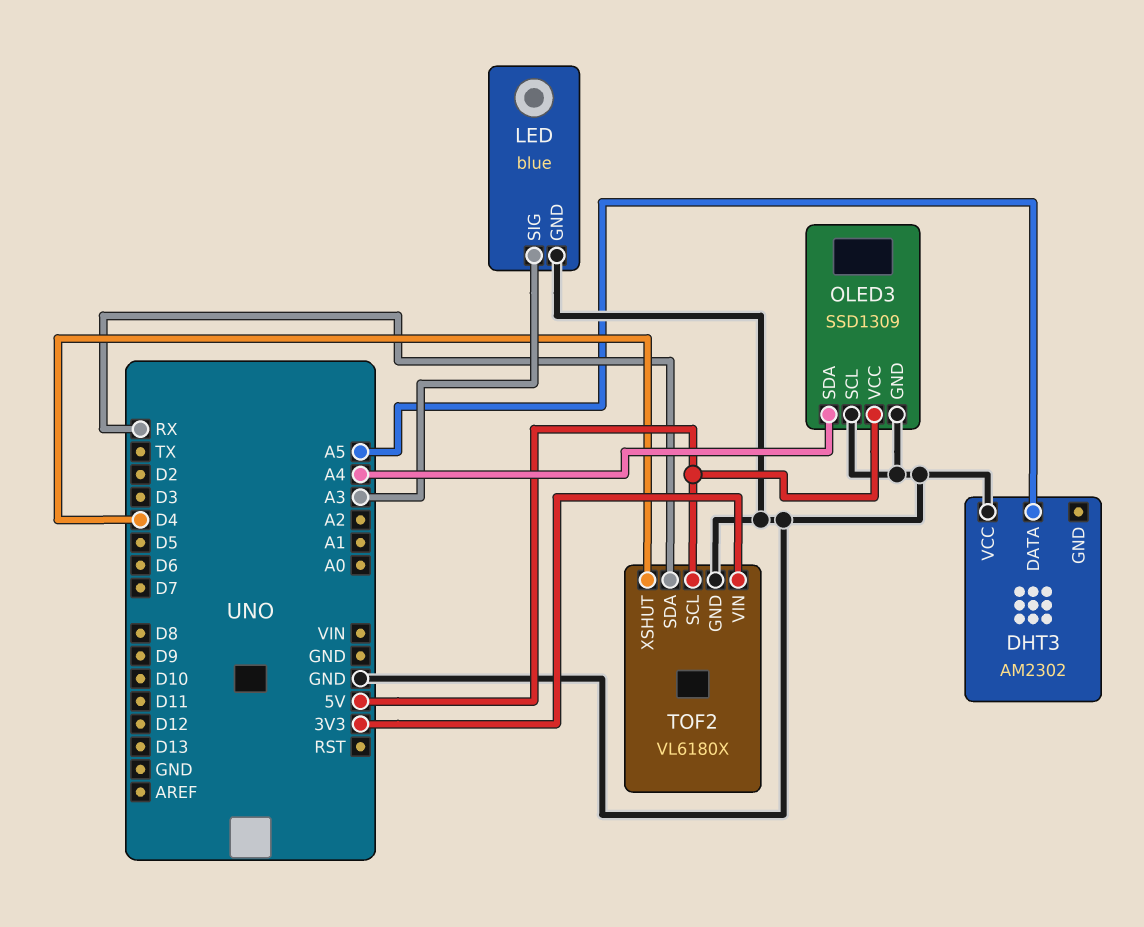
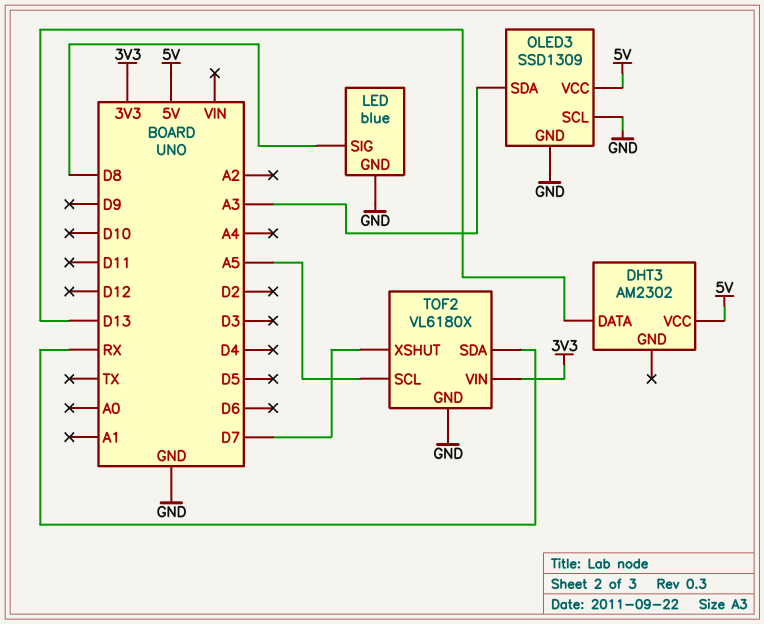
DHT3 pin DATA: A5 -> D13
DHT3 pin VCC: GND -> 5V
LED pin SIG: A3 -> D8
OLED3 pin SDA: A4 -> A3
TOF2 pin SCL: 5V -> A5
TOF2 pin XSHUT: D4 -> D7

